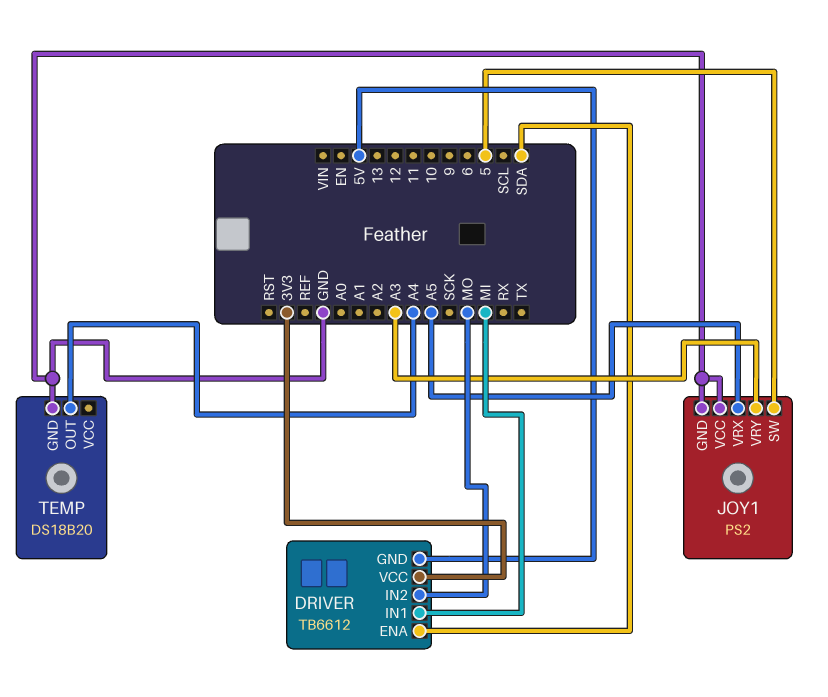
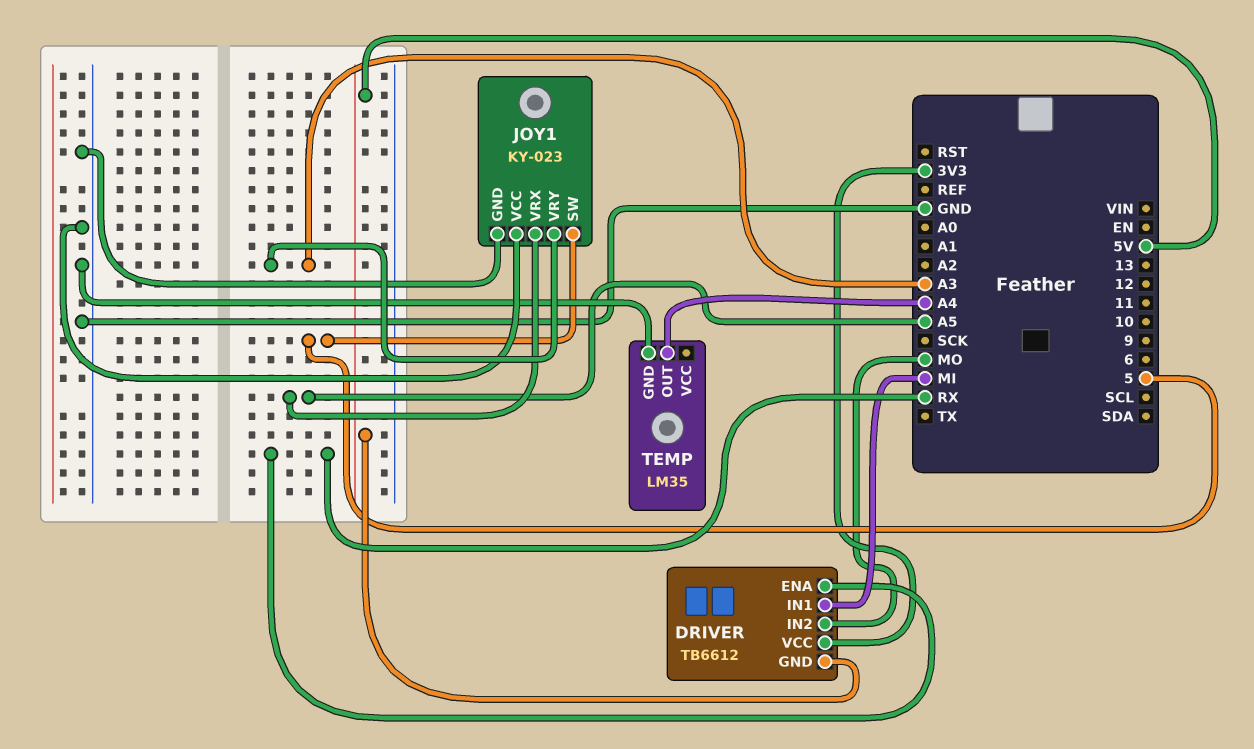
DRIVER pin ENA: SDA -> RX
JOY1: PS2 -> KY-023
TEMP: DS18B20 -> LM35

